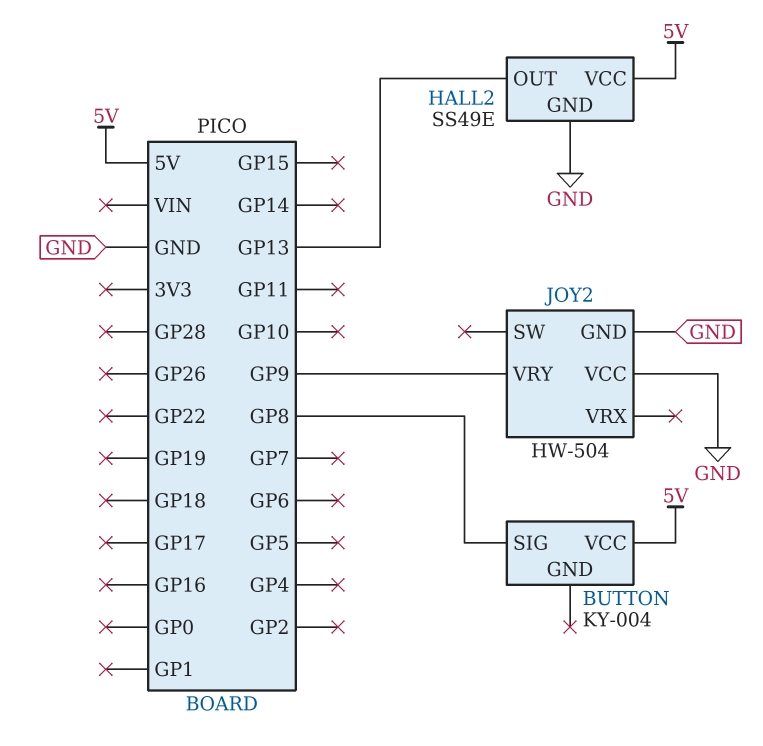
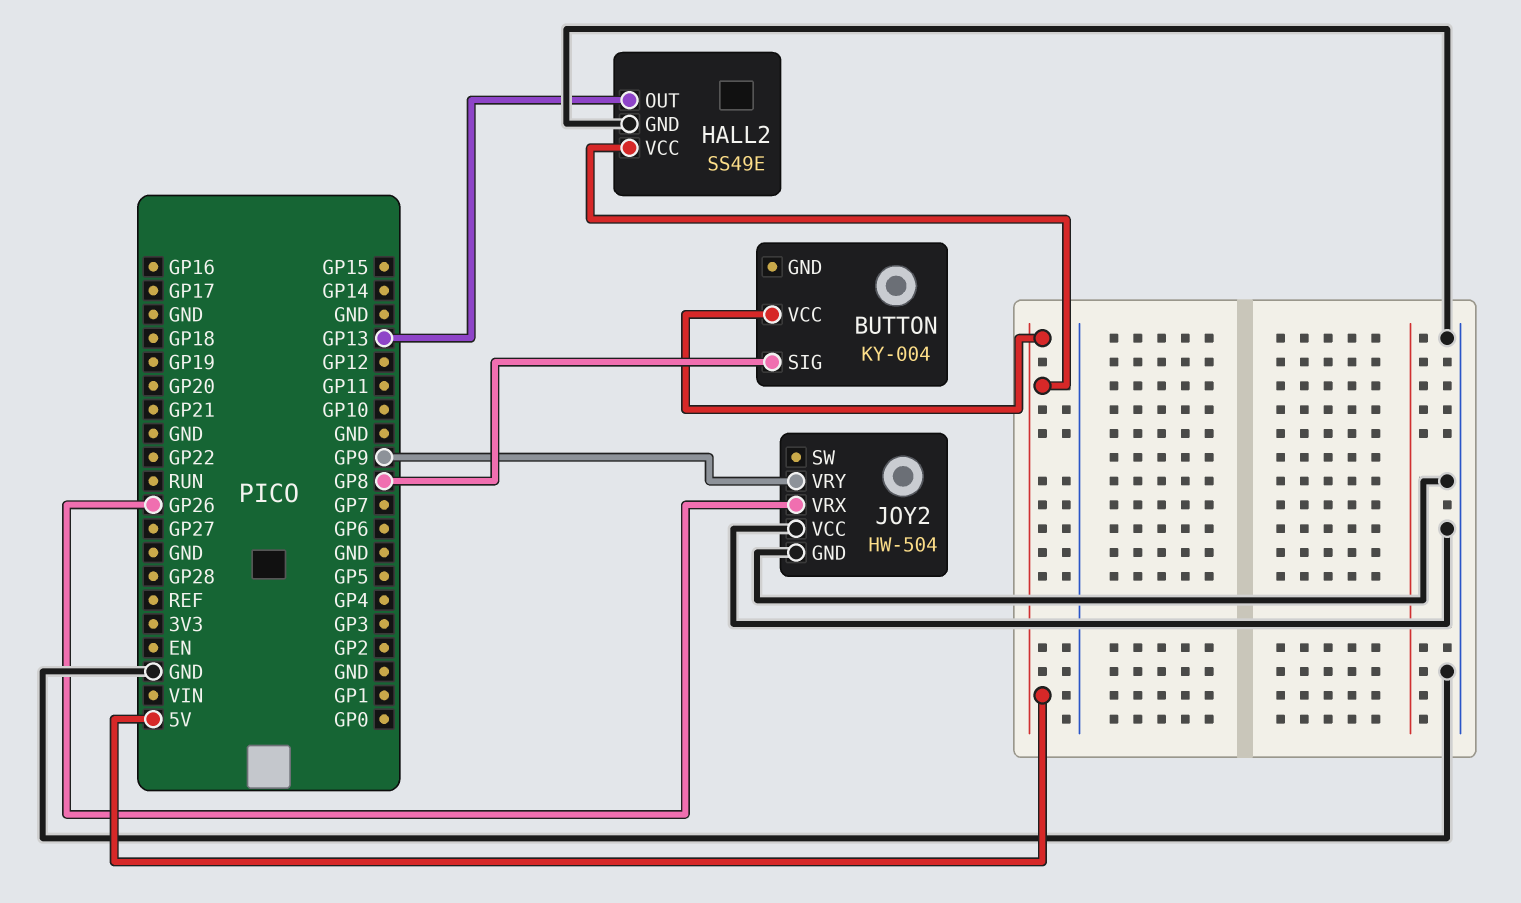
JOY2 pin VRX: none -> GP26

